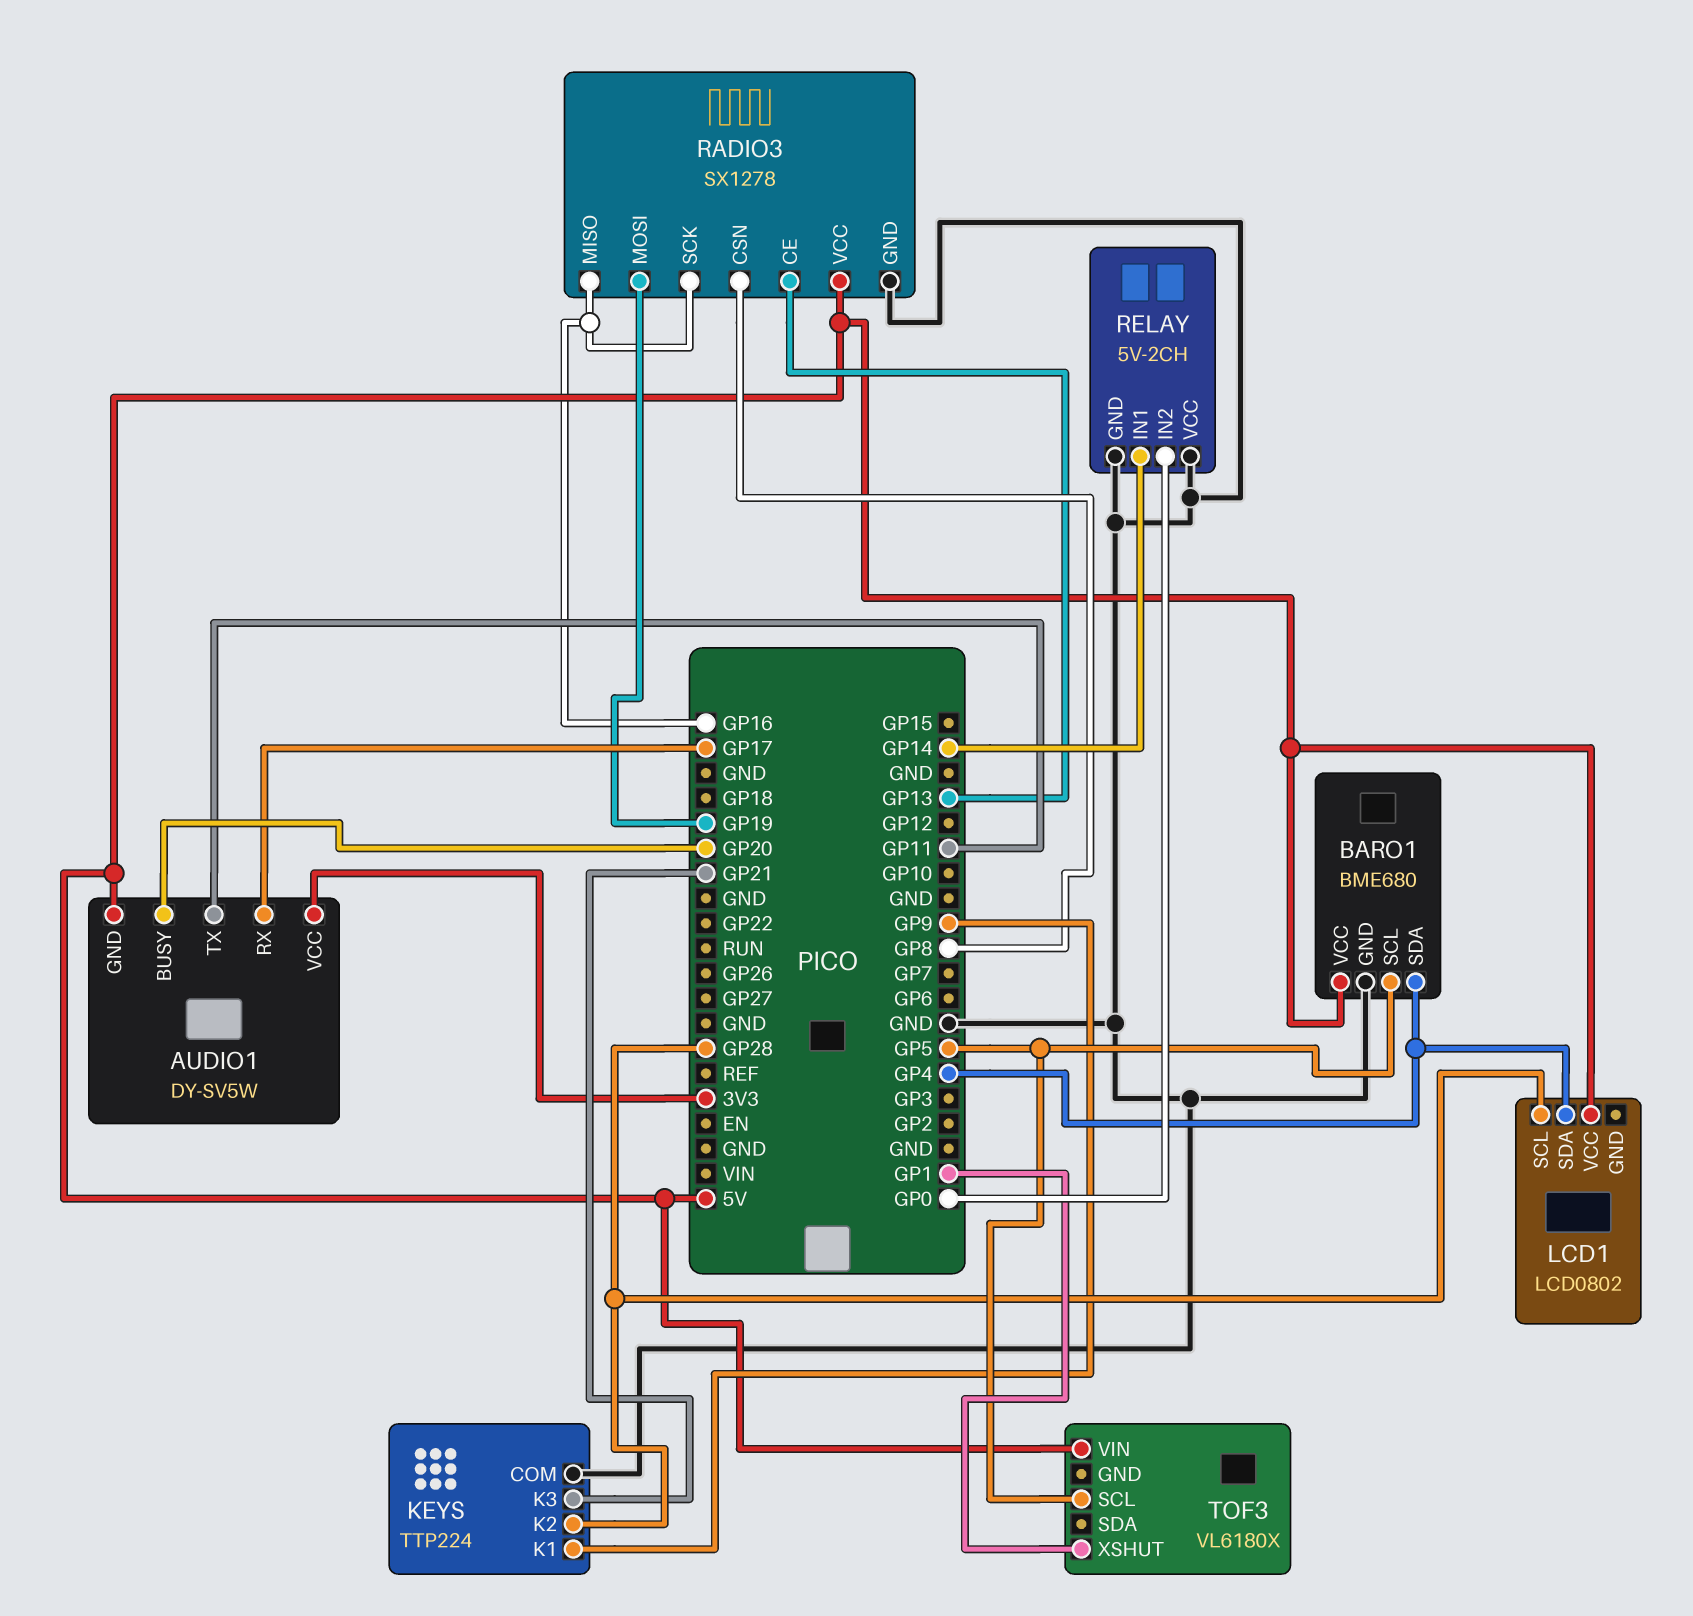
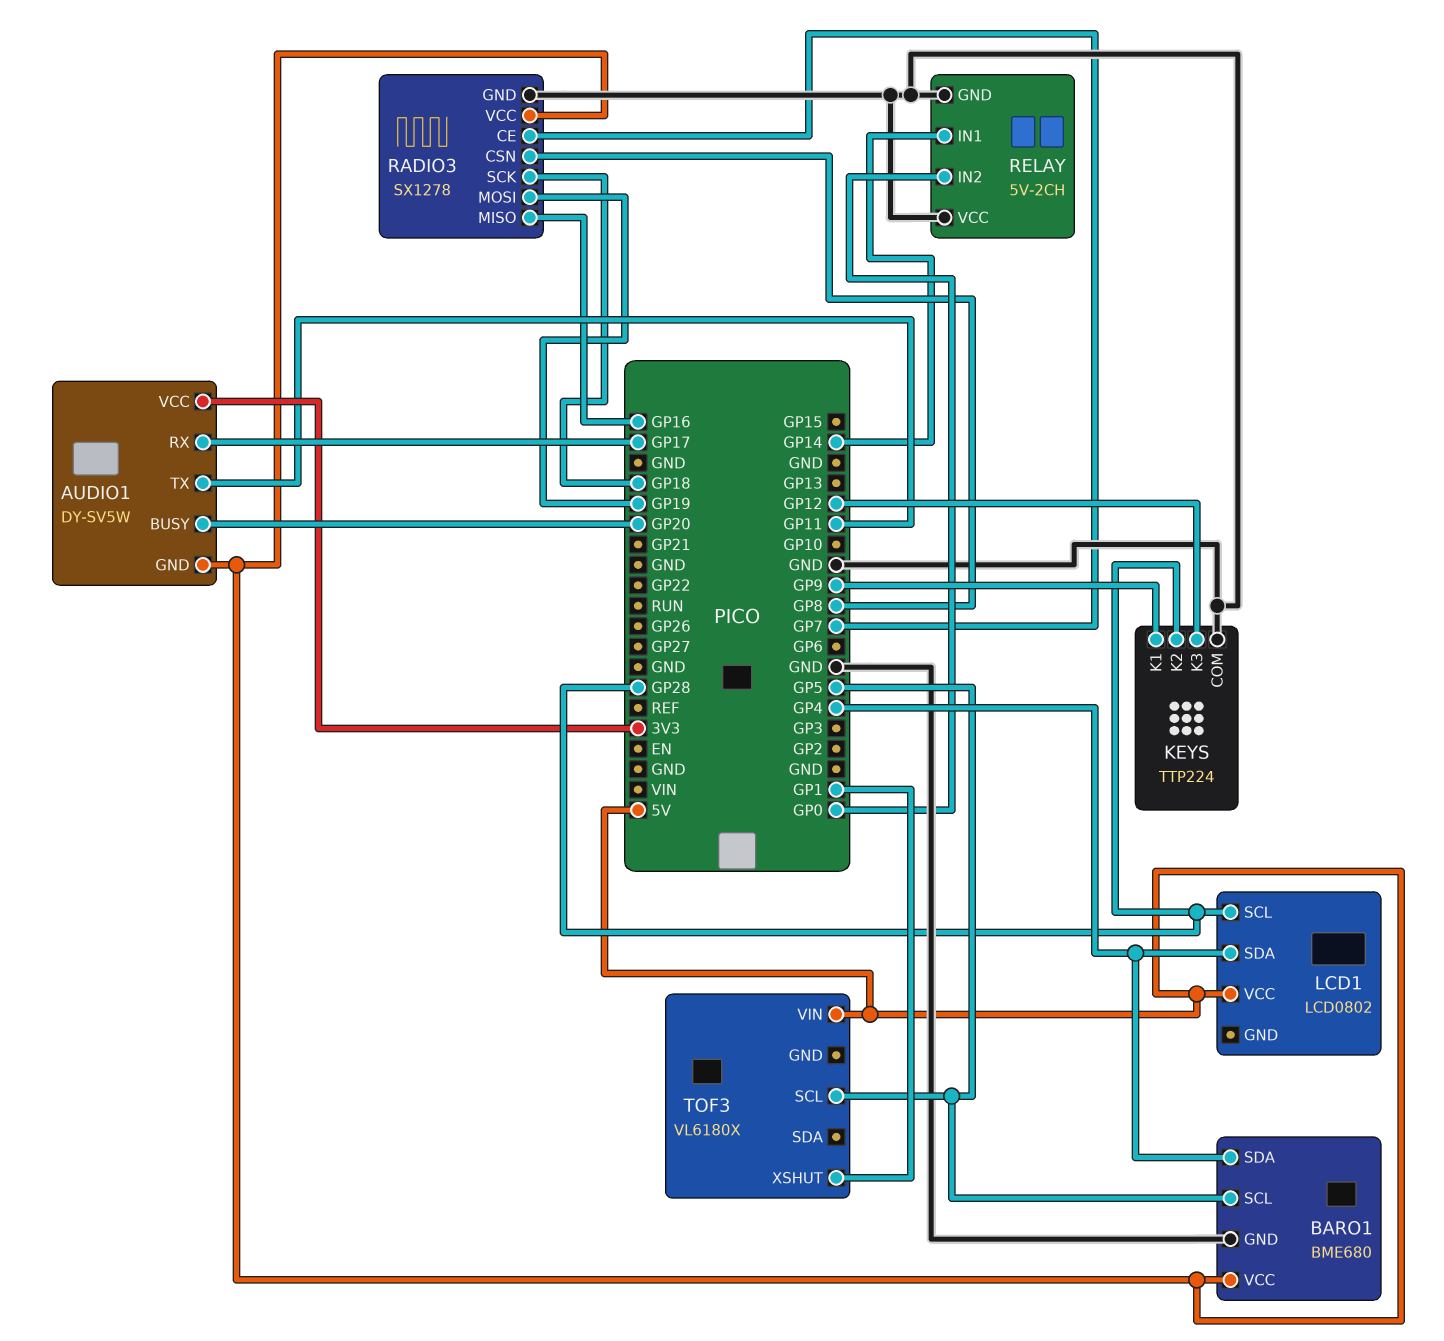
KEYS pin K3: GP21 -> GP12
RADIO3 pin CE: GP13 -> GP7
RADIO3 pin SCK: GP16 -> GP18

